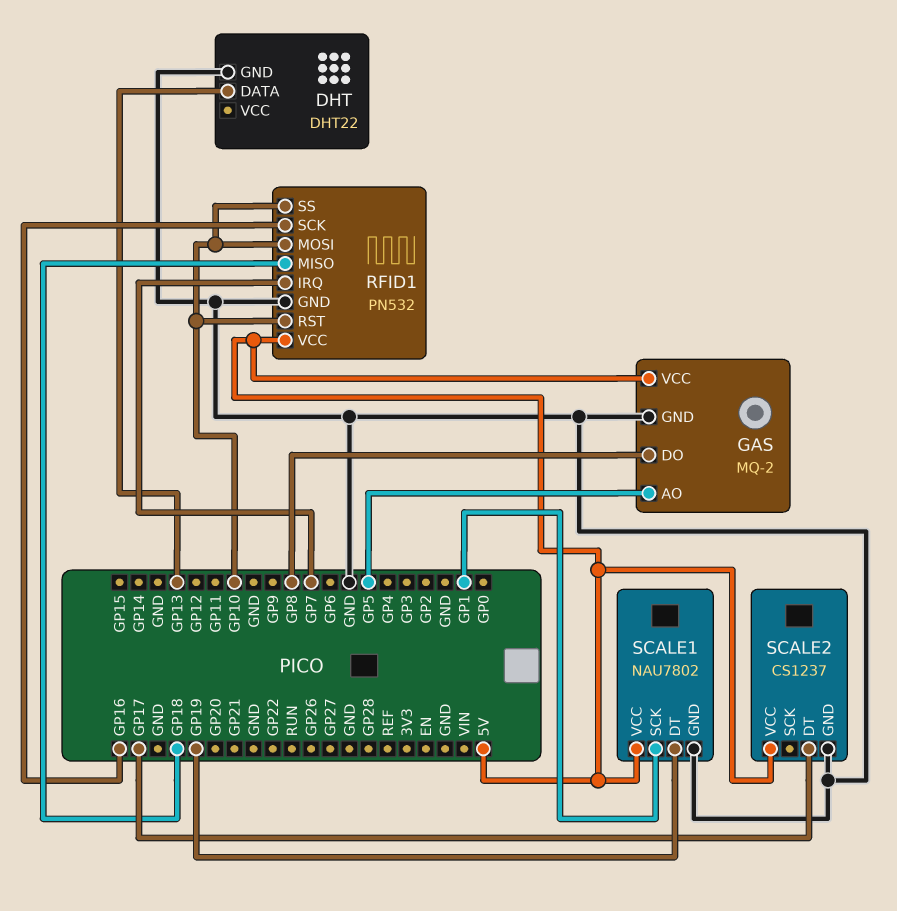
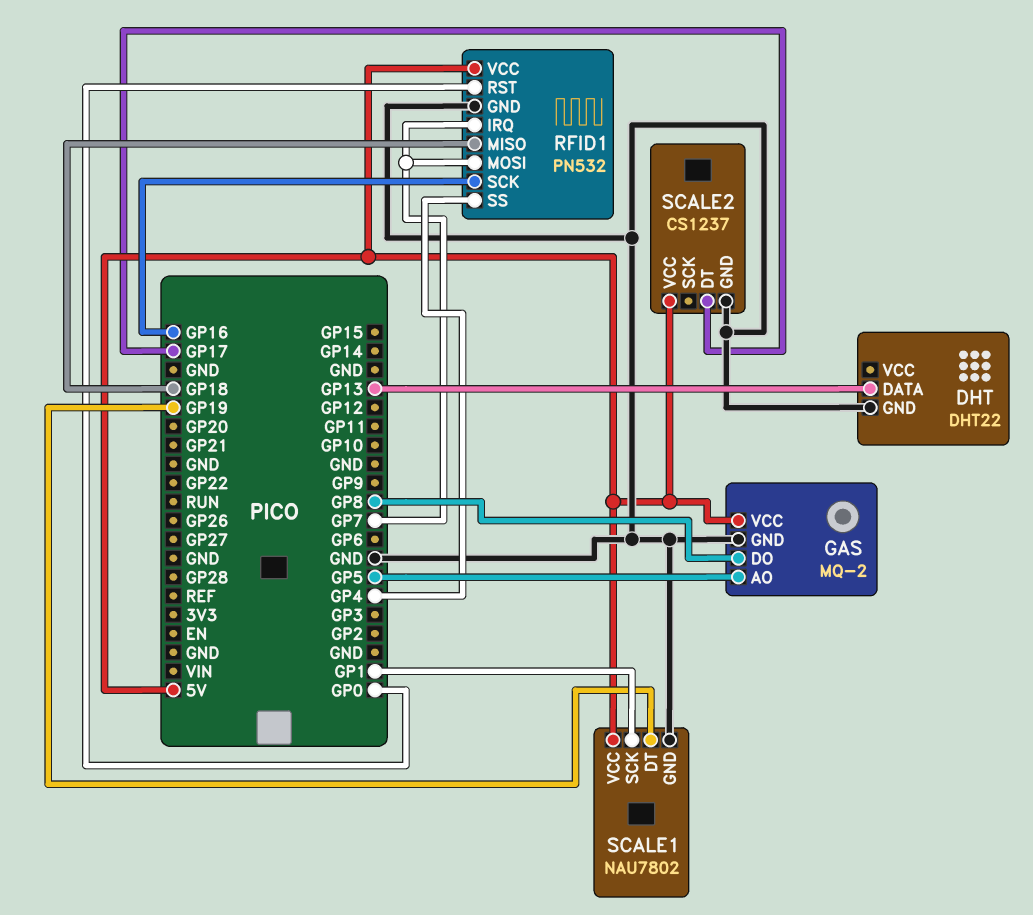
RFID1 pin MOSI: GP10 -> GP7
RFID1 pin RST: GP10 -> GP0
RFID1 pin SS: GP10 -> GP4

